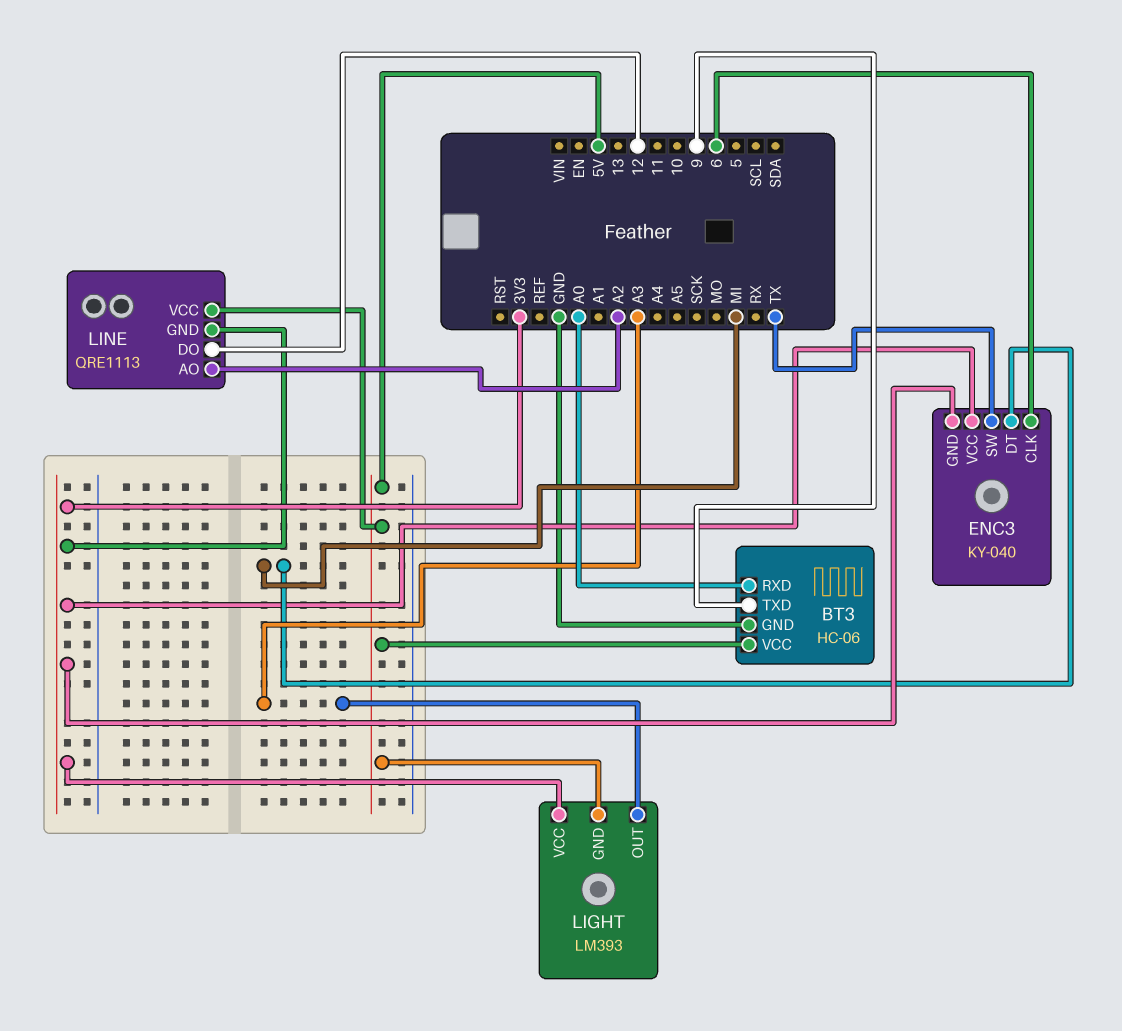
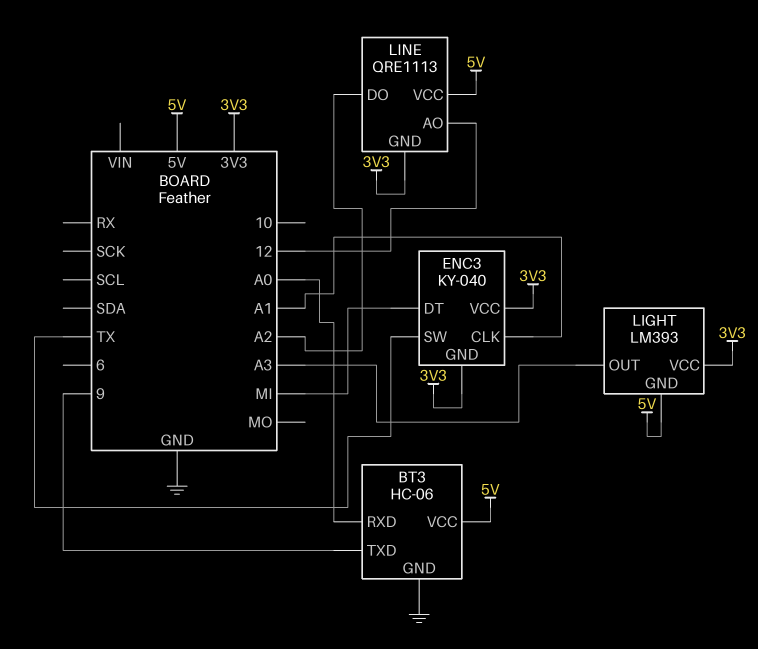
ENC3 pin CLK: 6 -> A1
LINE pin AO: A2 -> 12
LINE pin DO: 12 -> A2

